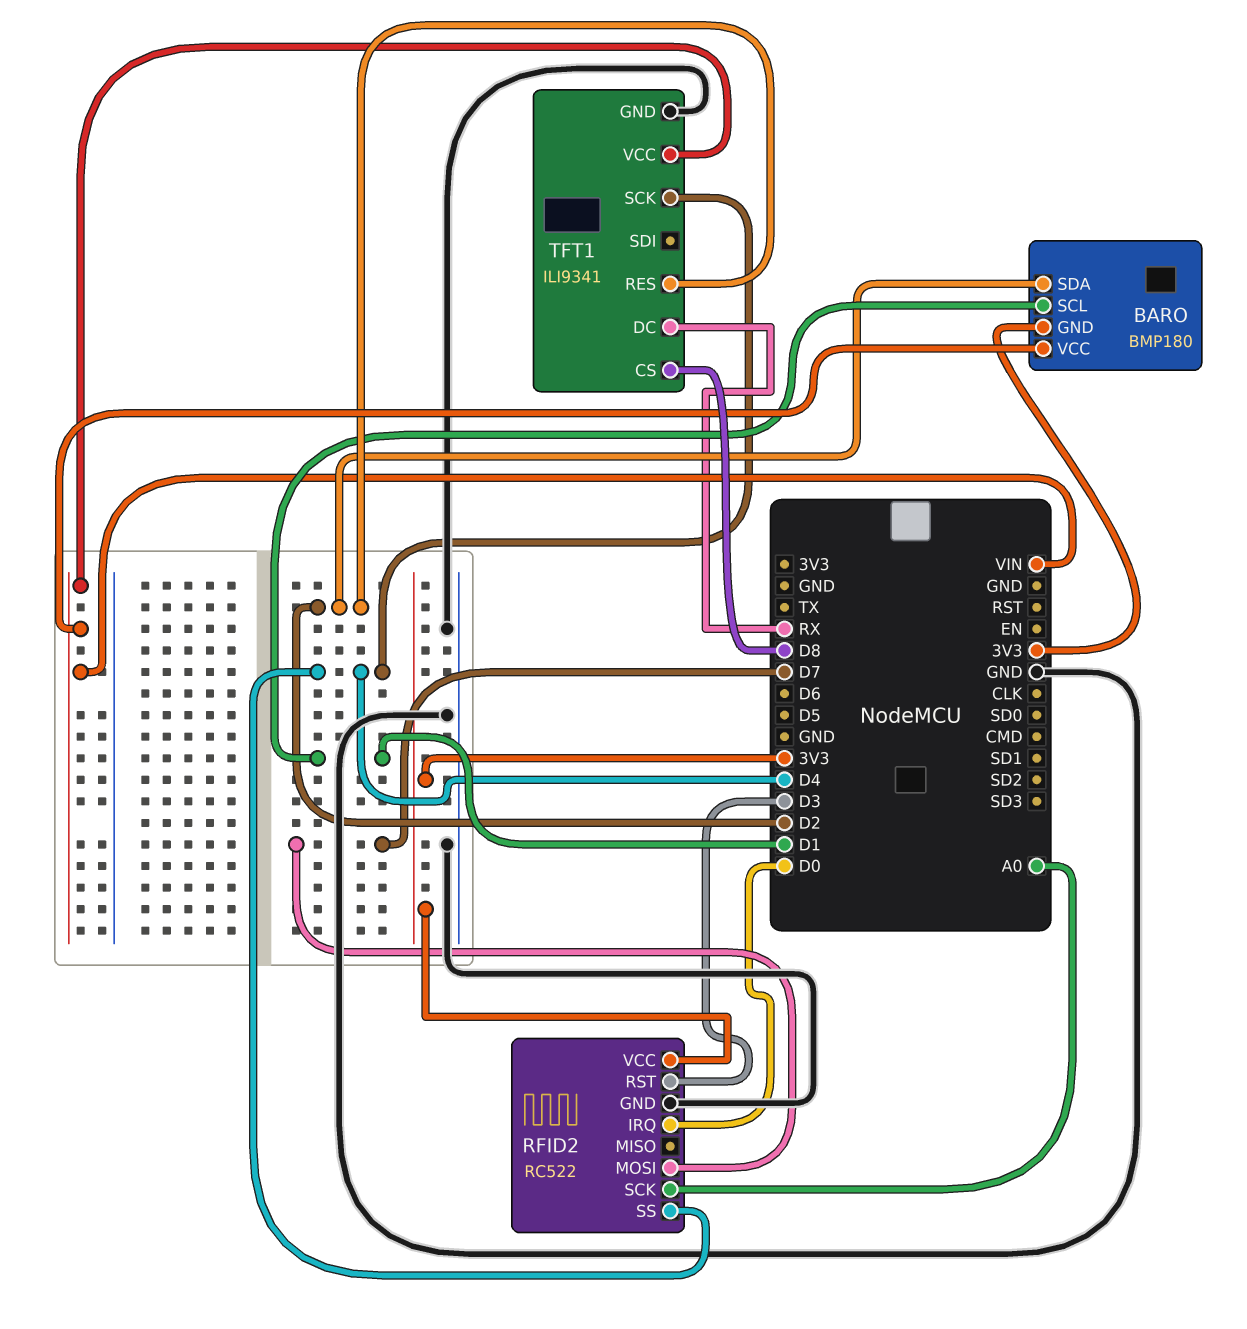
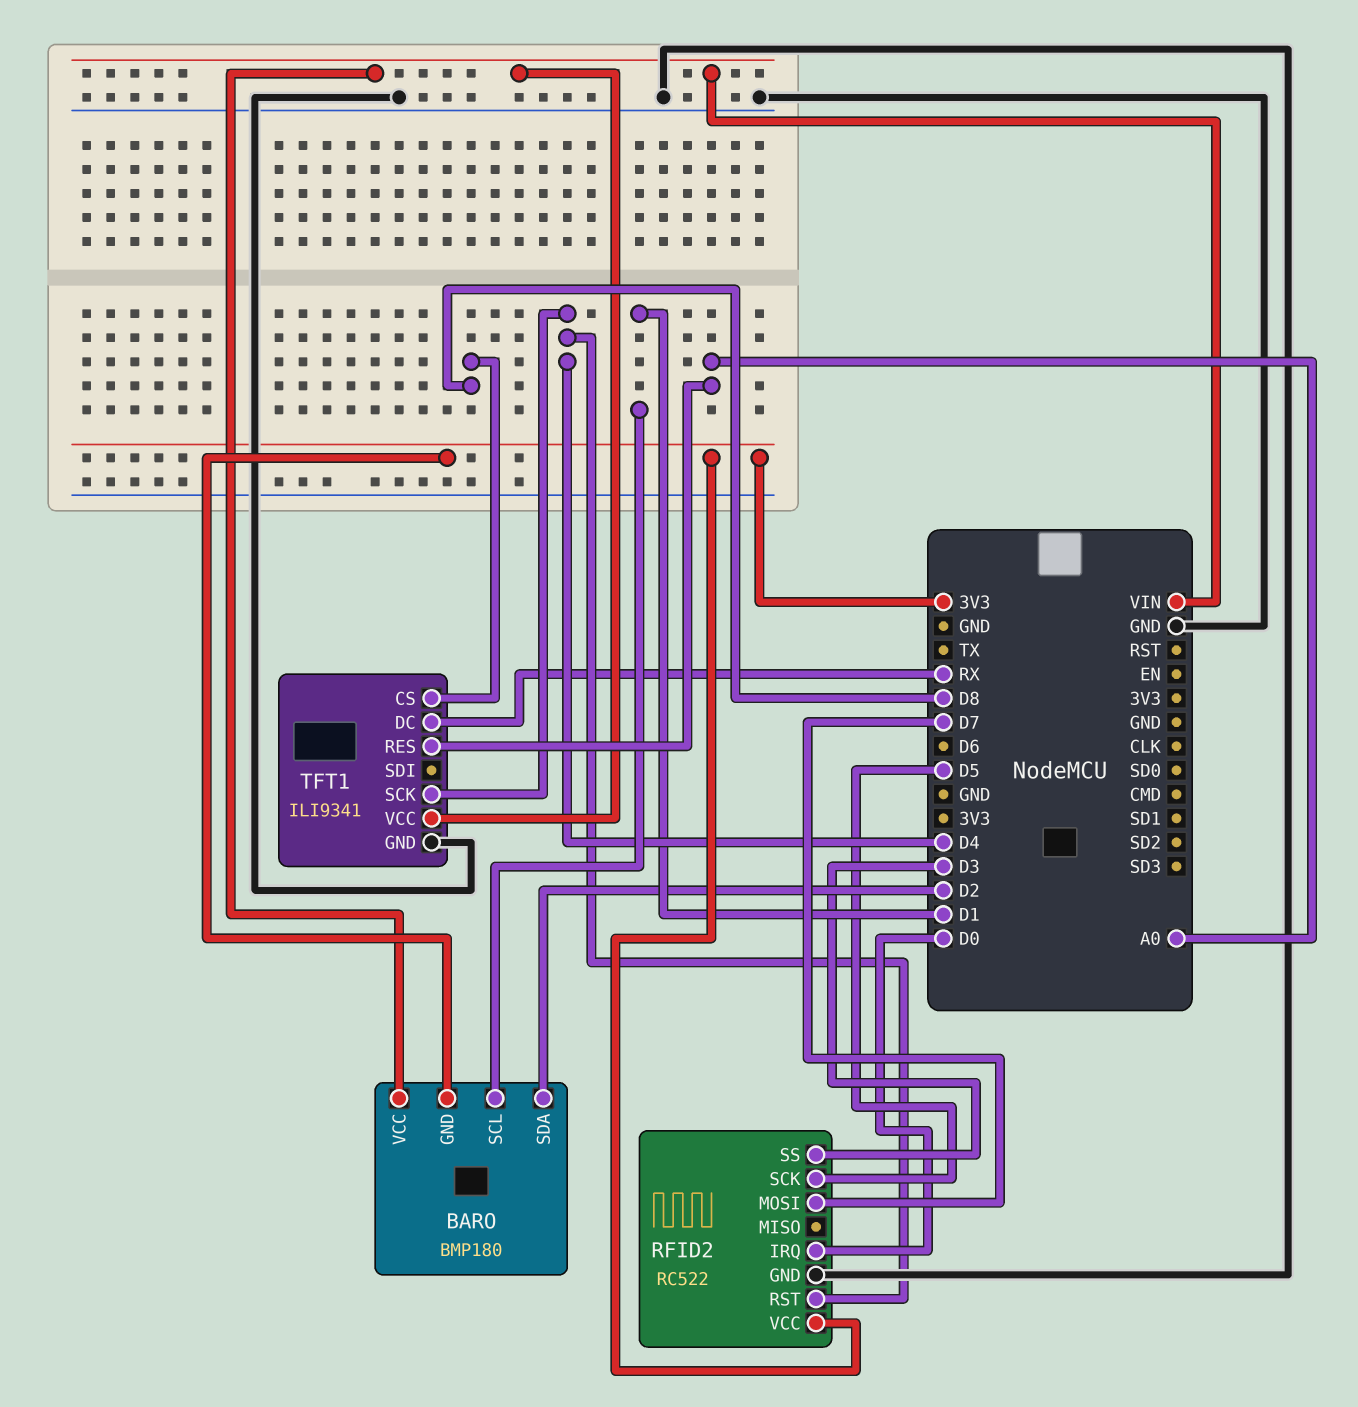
RFID2 pin RST: D3 -> D4
RFID2 pin SCK: A0 -> D5
RFID2 pin SS: D4 -> D3
TFT1 pin RES: D2 -> A0

